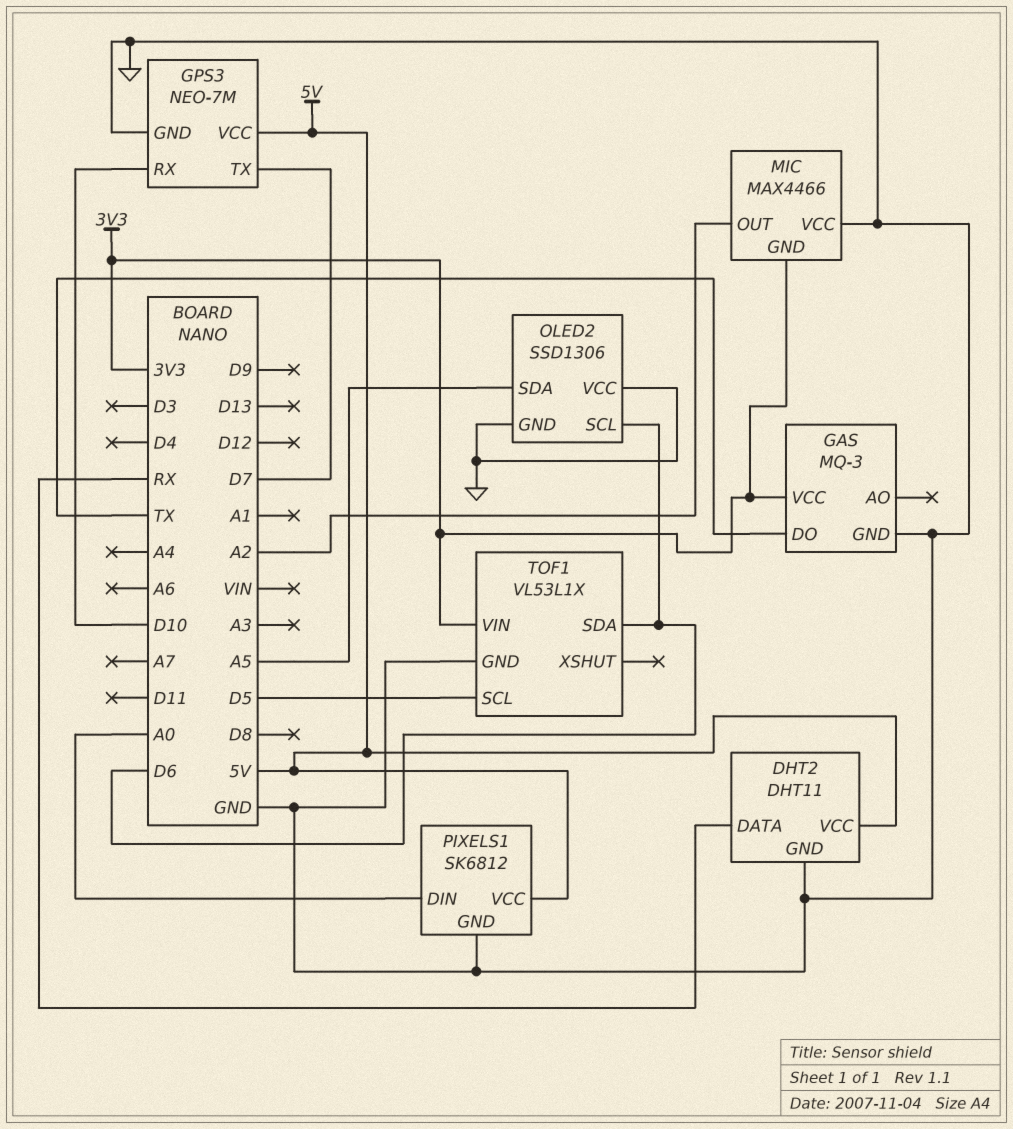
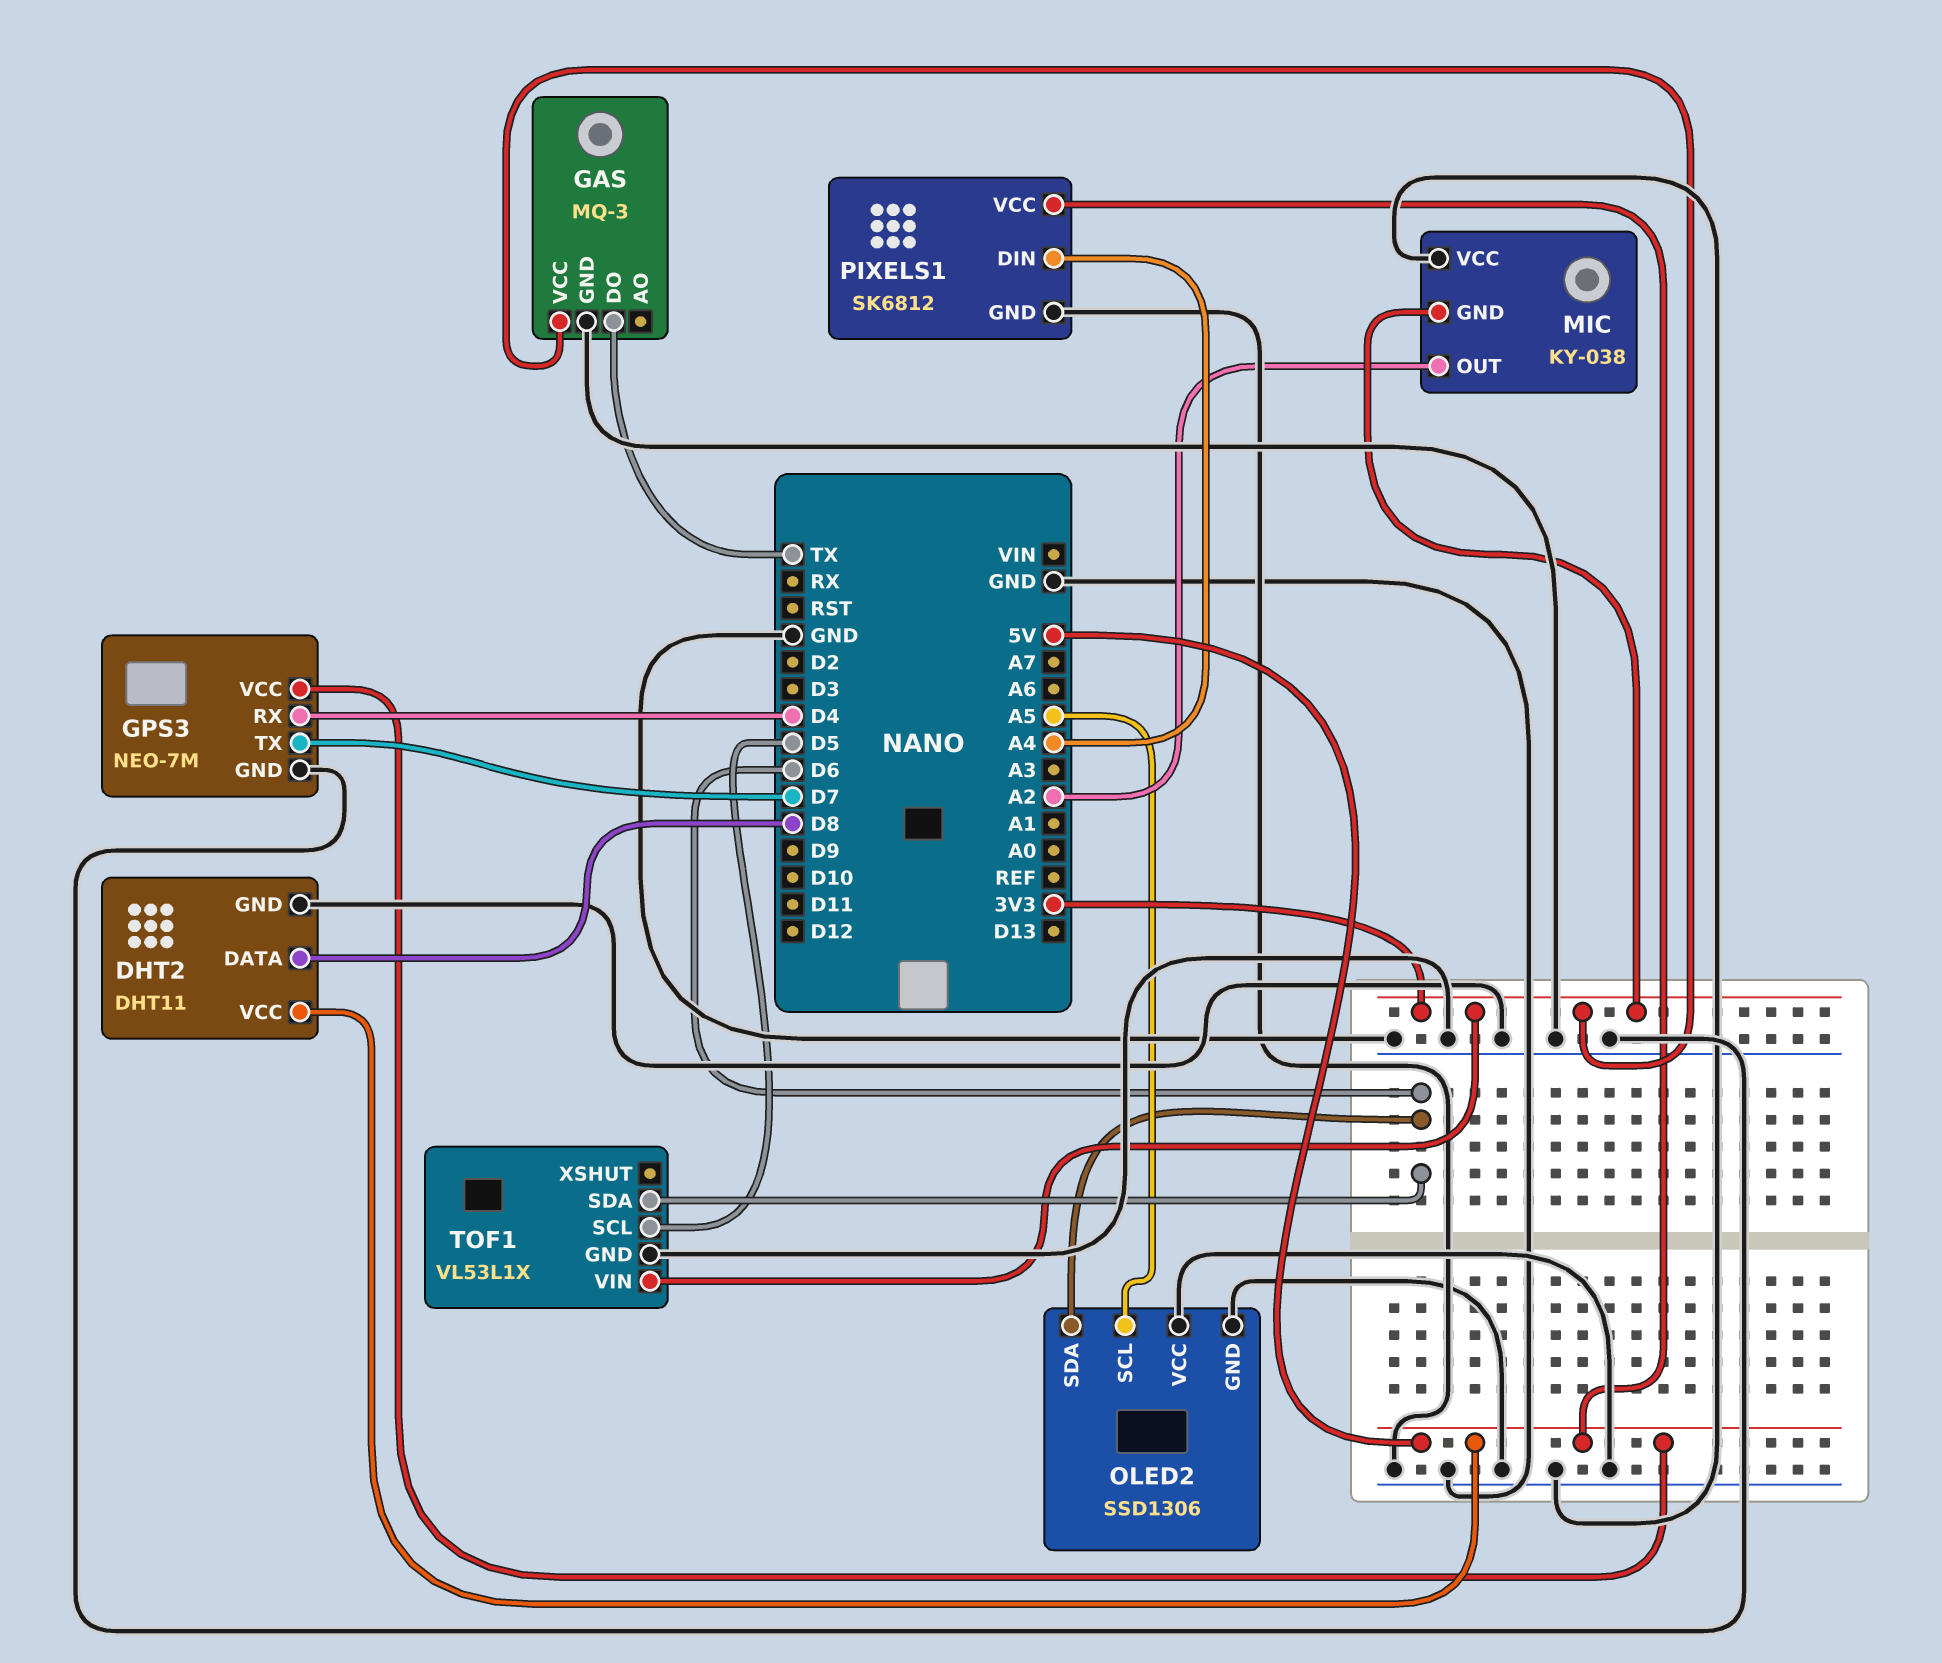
DHT2 pin DATA: RX -> D8
GPS3 pin RX: D10 -> D4
MIC: MAX4466 -> KY-038
OLED2 pin SCL: D6 -> A5
OLED2 pin SDA: A5 -> D6
PIXELS1 pin DIN: A0 -> A4

